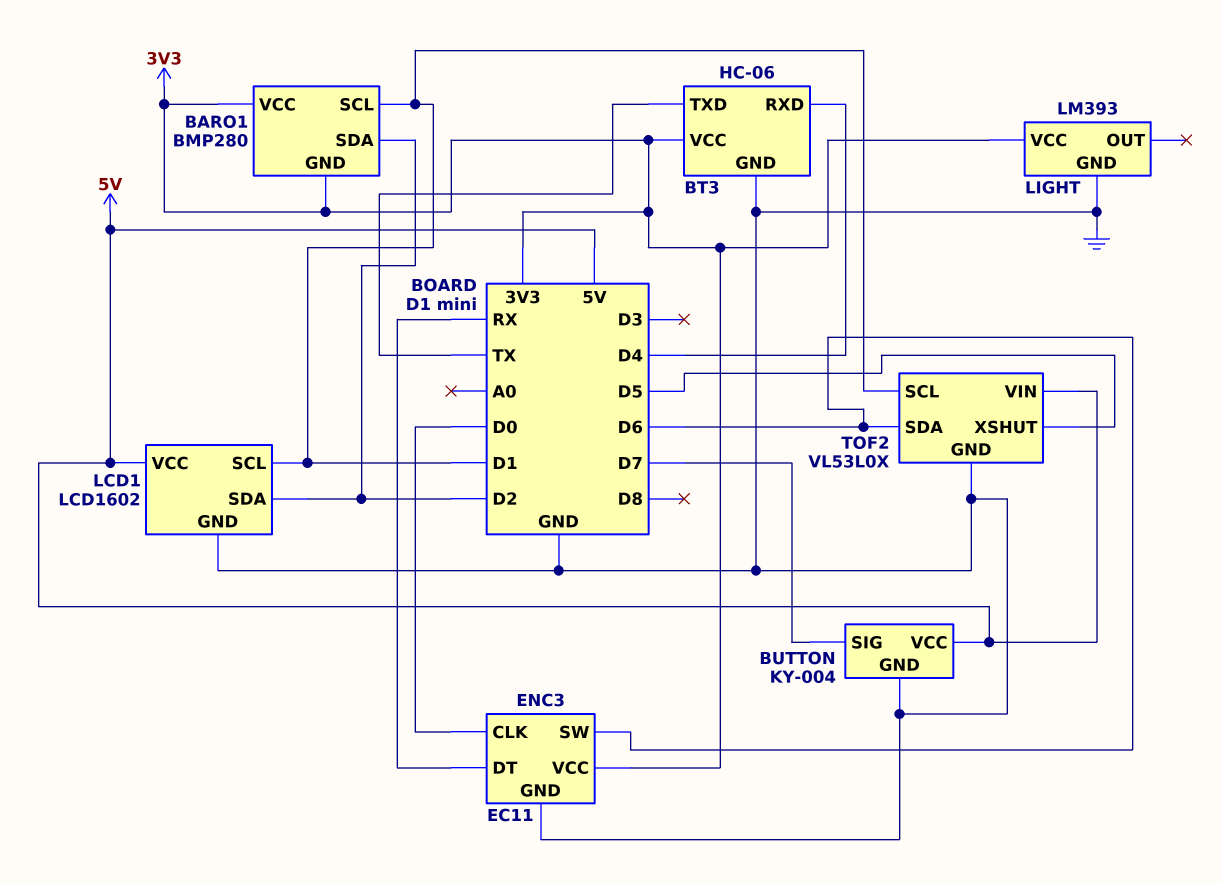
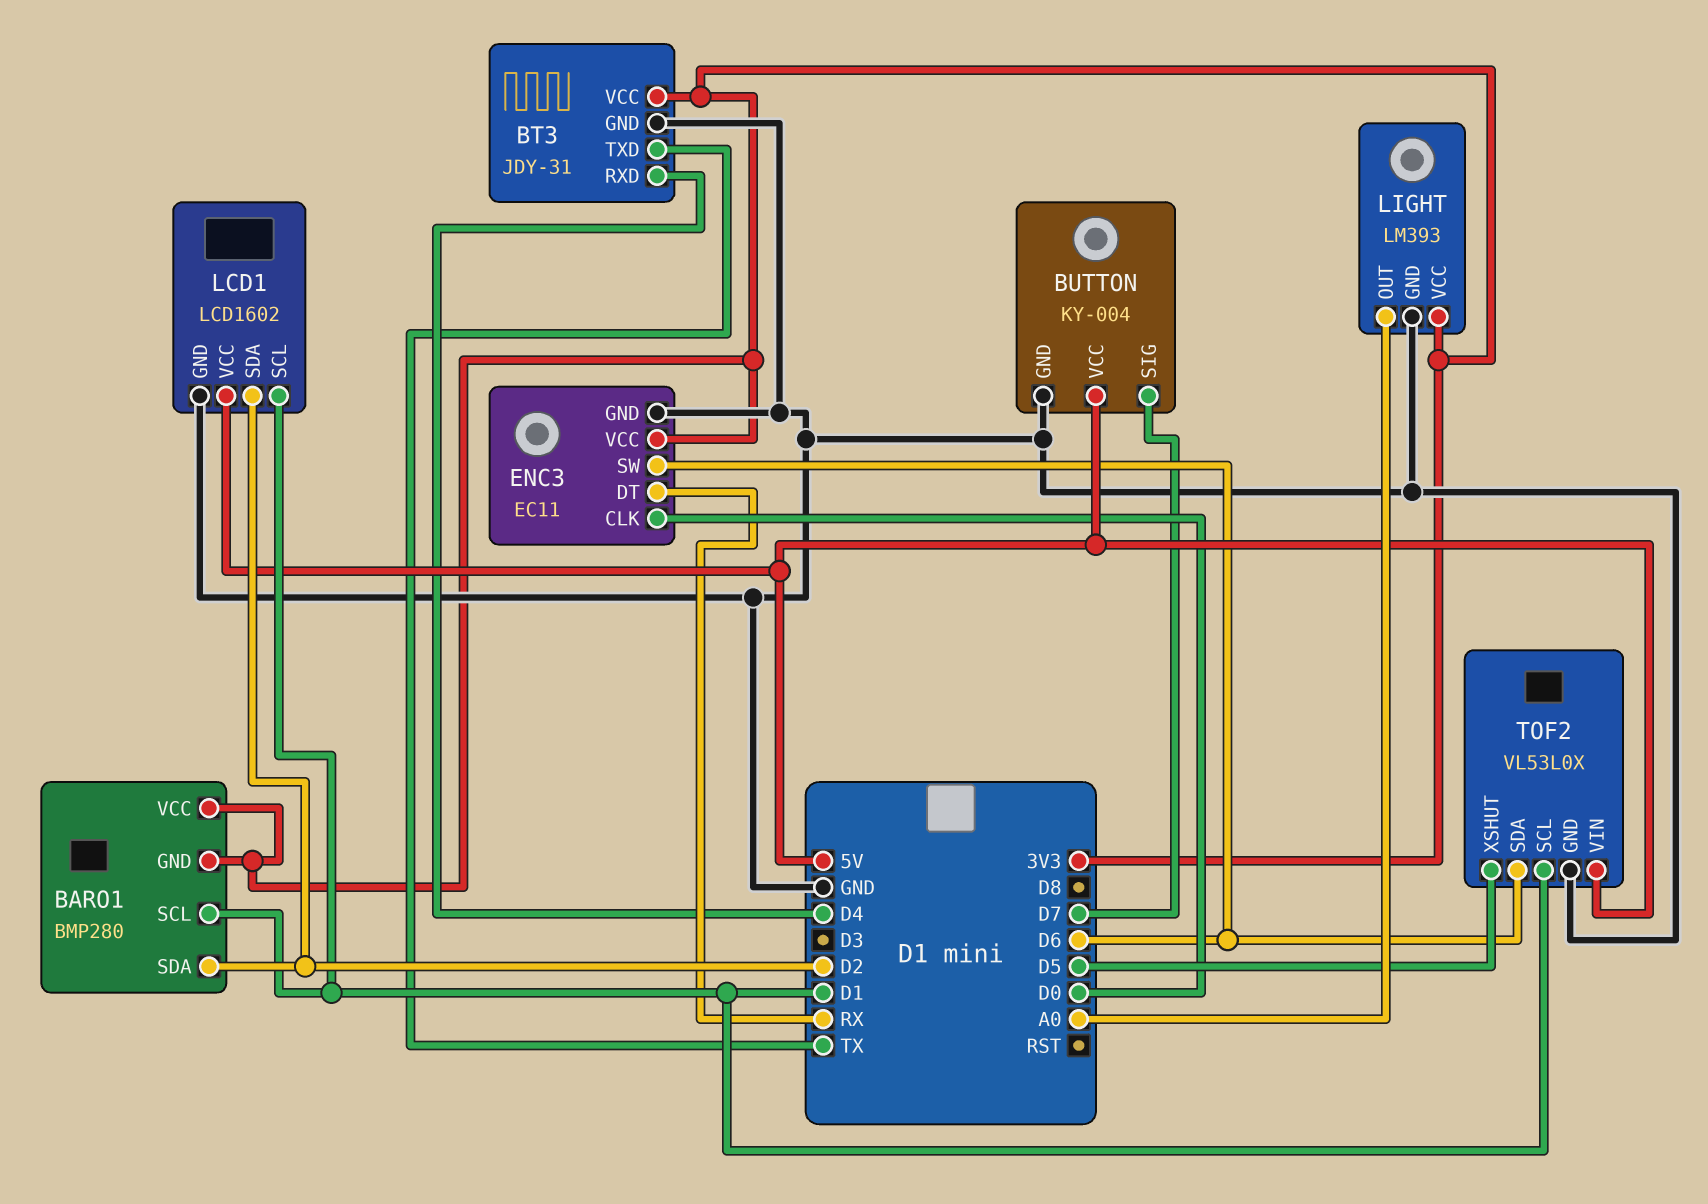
BT3: HC-06 -> JDY-31
LIGHT pin OUT: none -> A0

